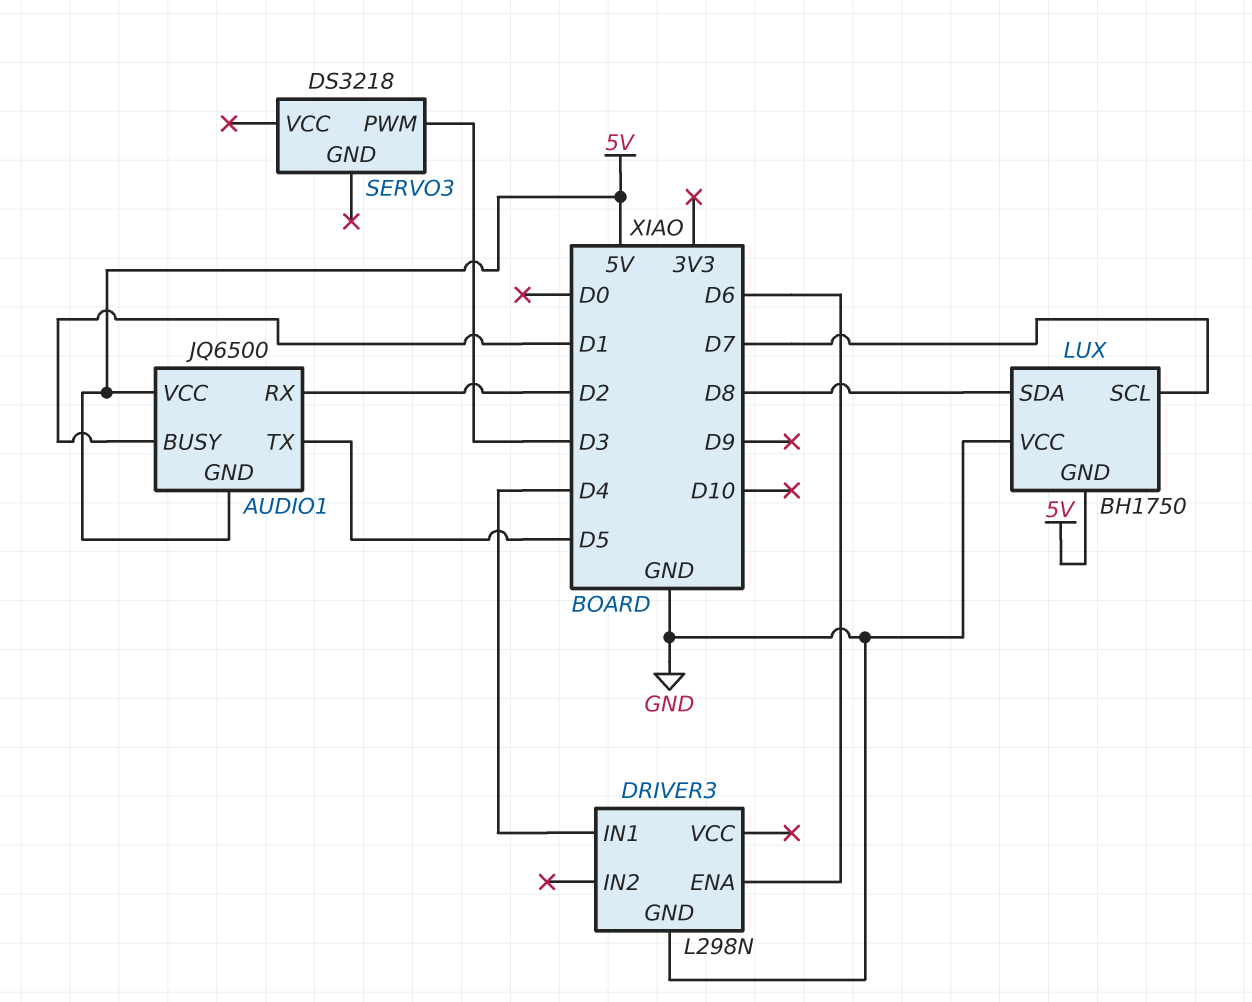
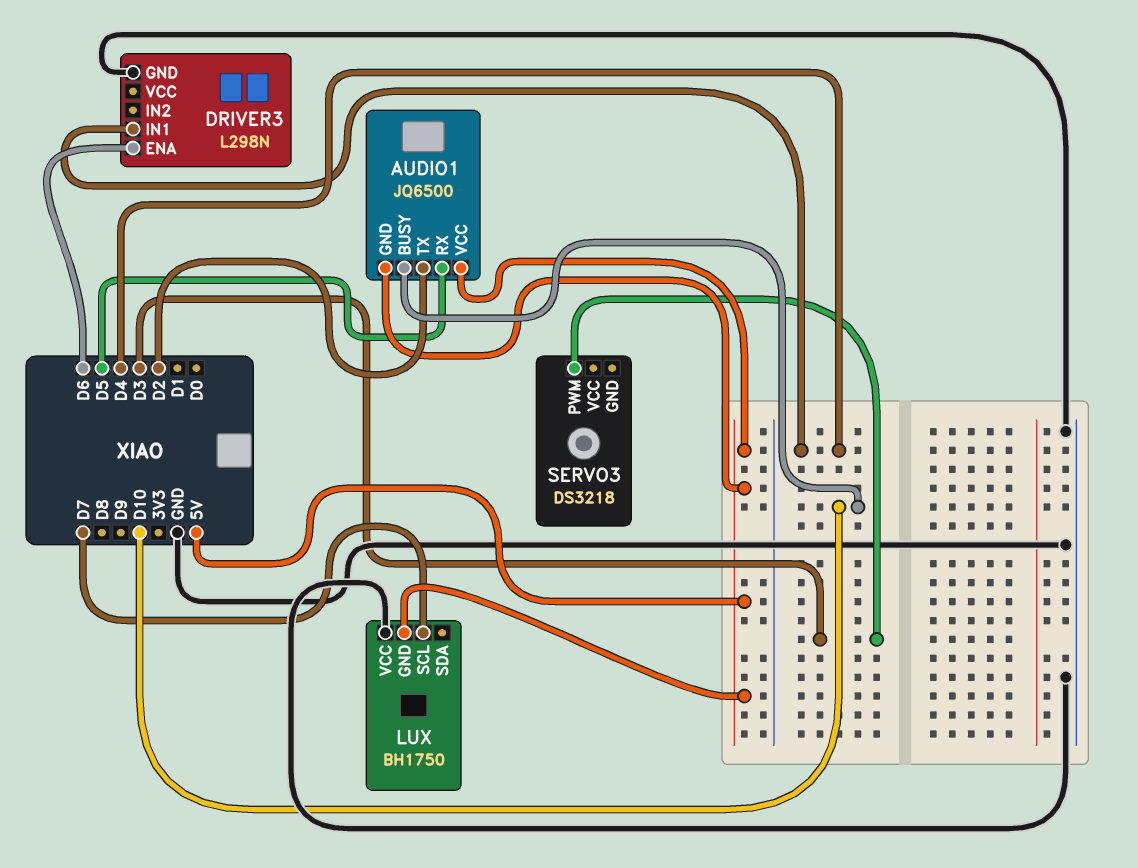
AUDIO1 pin BUSY: D1 -> D10
AUDIO1 pin RX: D2 -> D5
AUDIO1 pin TX: D5 -> D2
LUX pin SDA: D8 -> none

